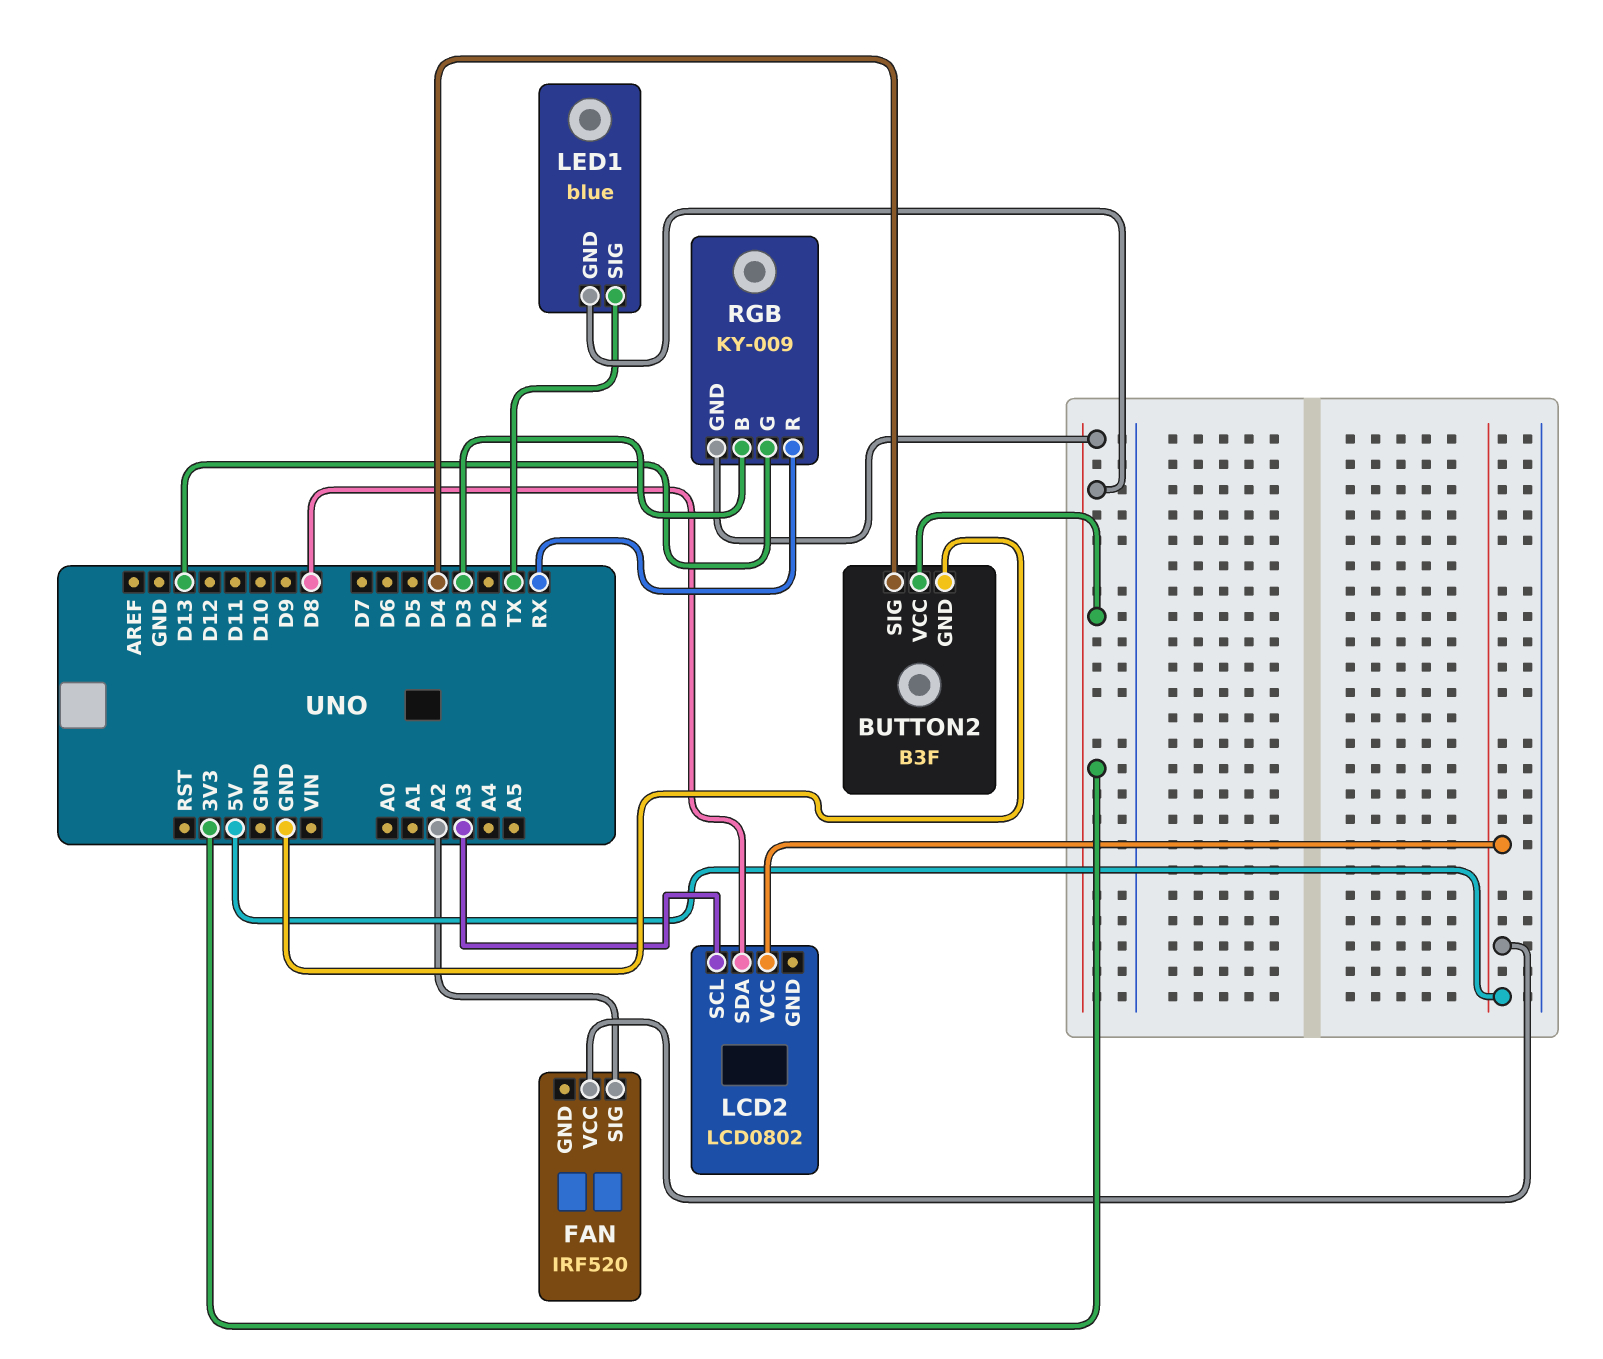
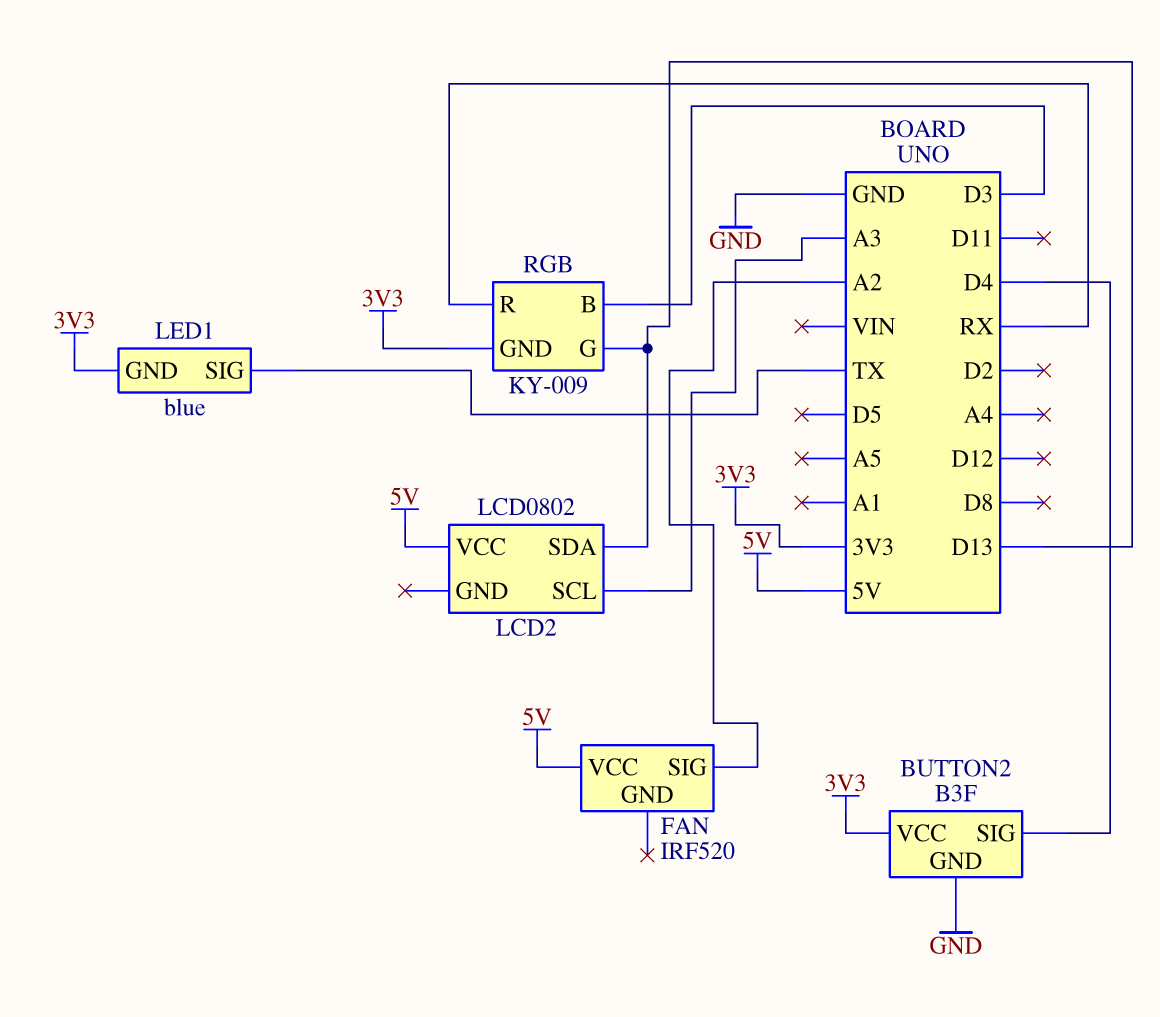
LCD2 pin SDA: D8 -> D13

